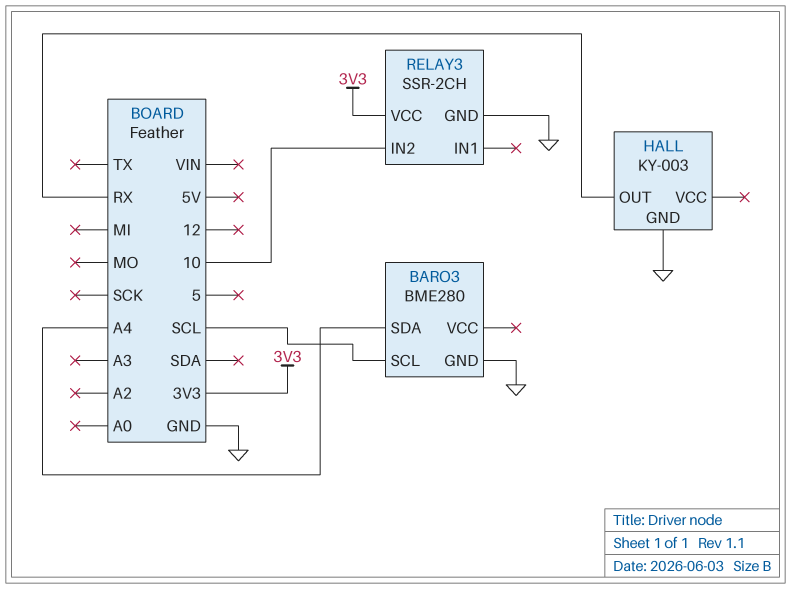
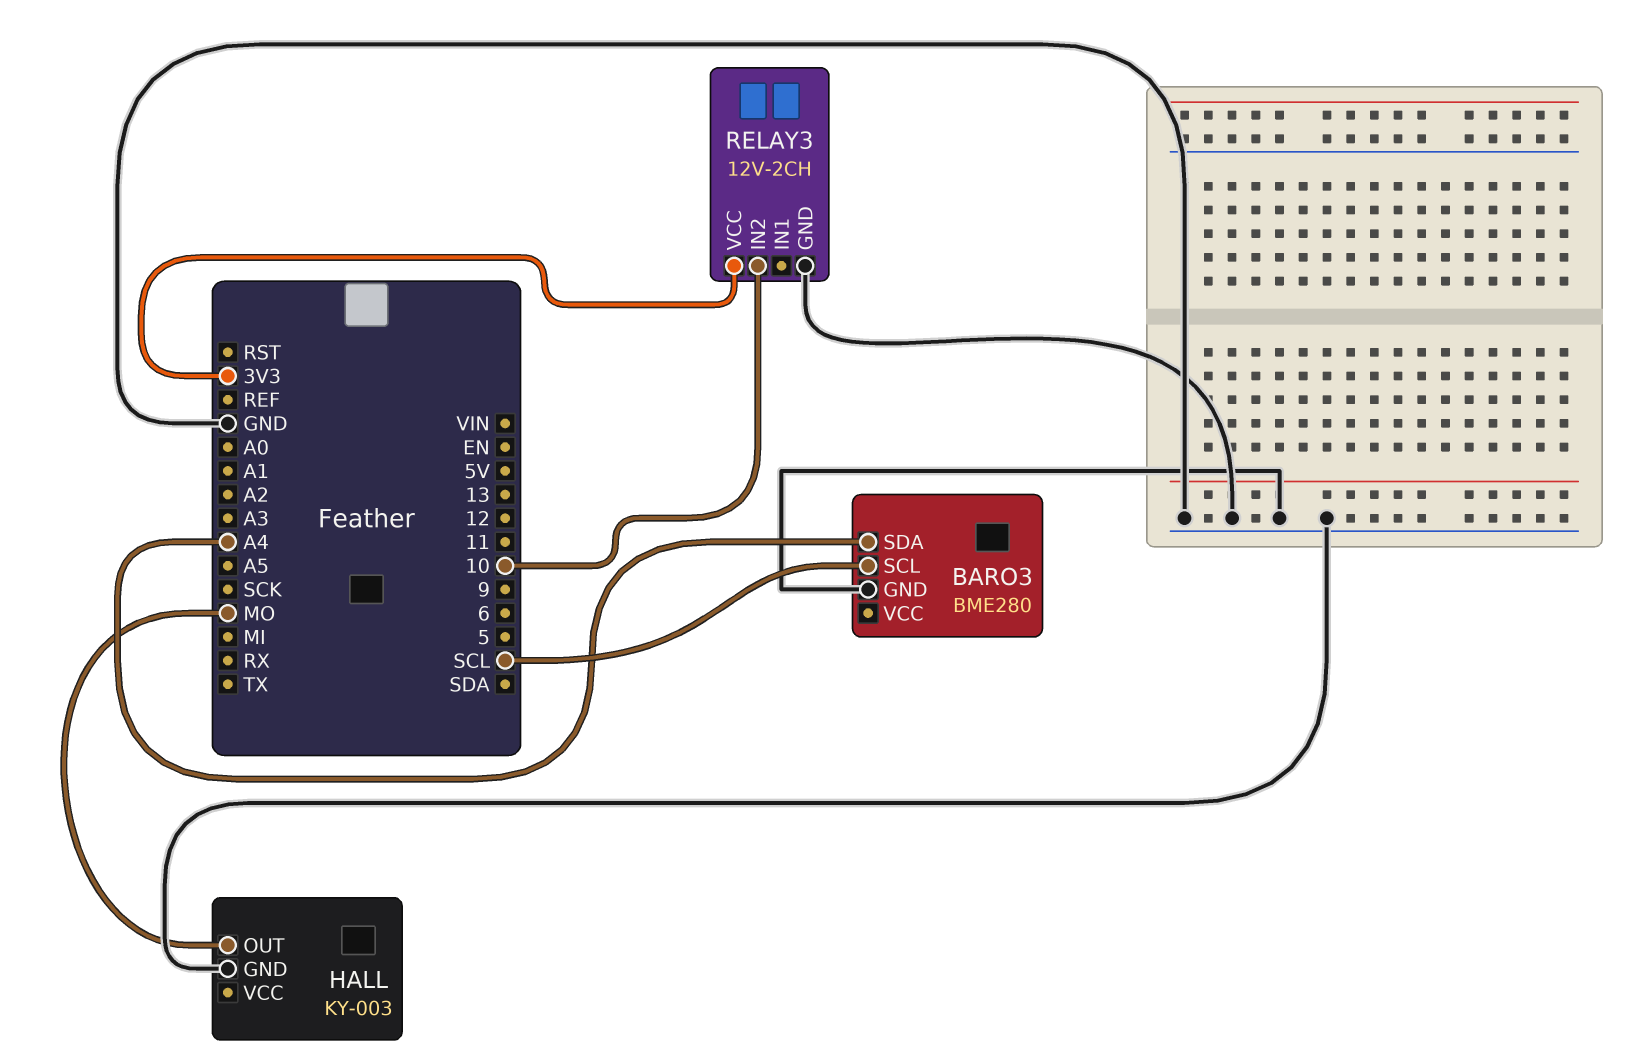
HALL pin OUT: RX -> MO
RELAY3: SSR-2CH -> 12V-2CH

